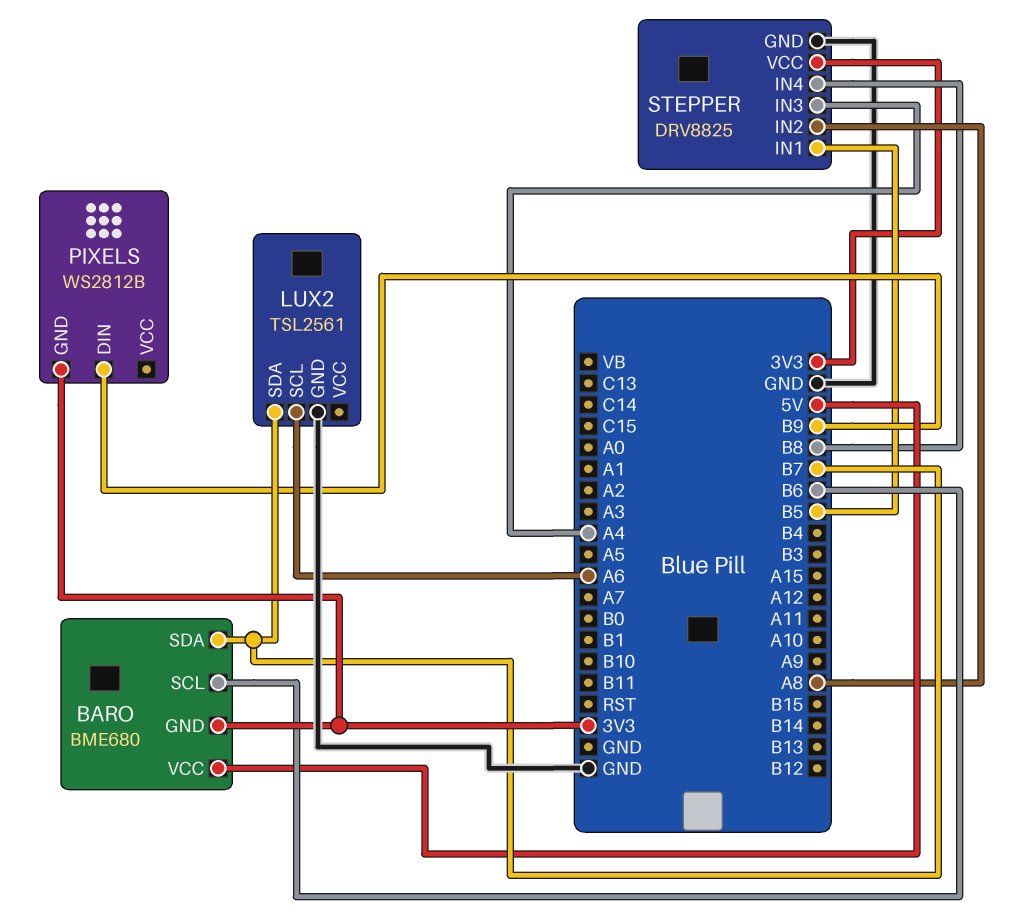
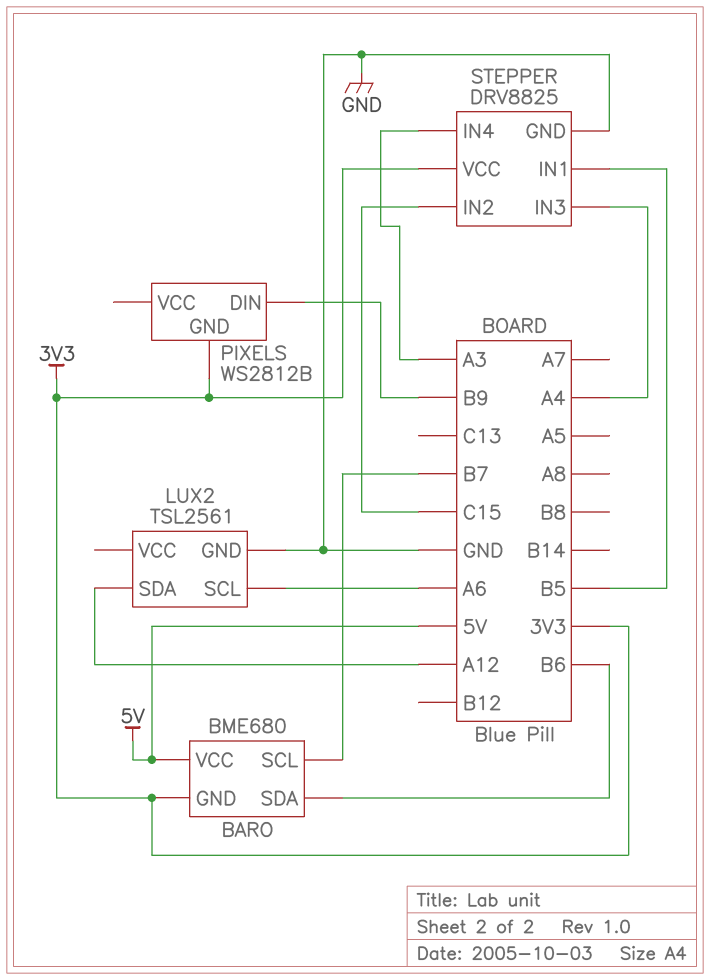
BARO pin SCL: B6 -> B7
BARO pin SDA: B7 -> B6
LUX2 pin SDA: B7 -> A12
STEPPER pin IN2: A8 -> C15
STEPPER pin IN4: B8 -> A3

